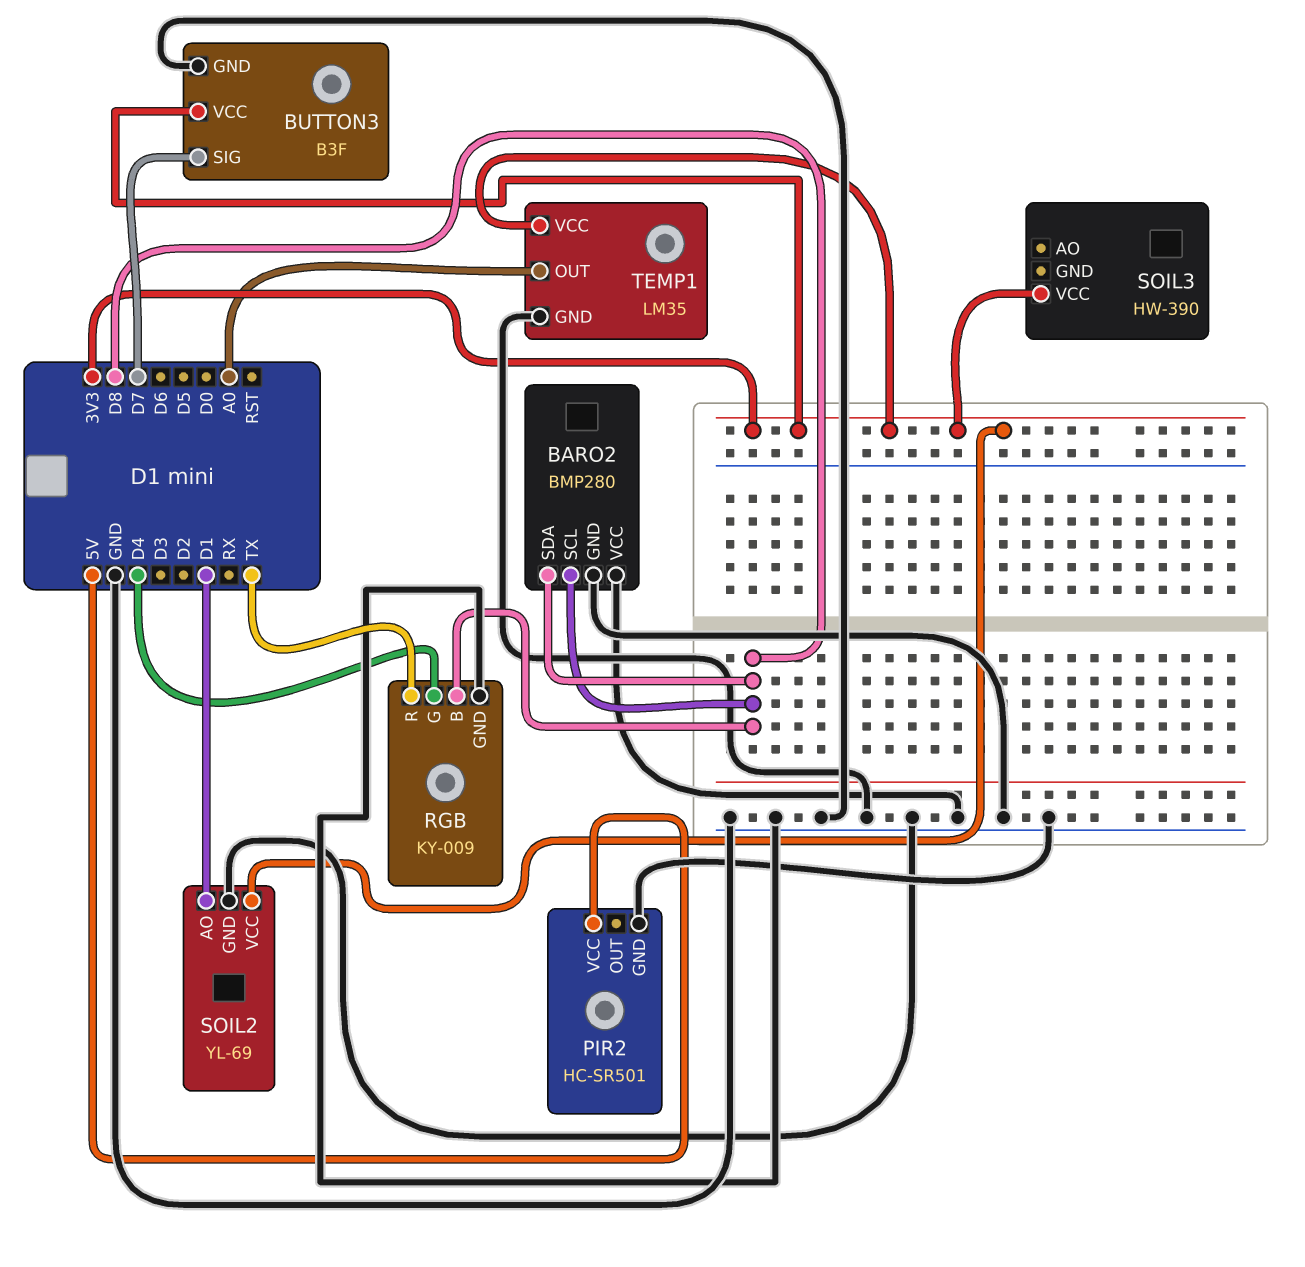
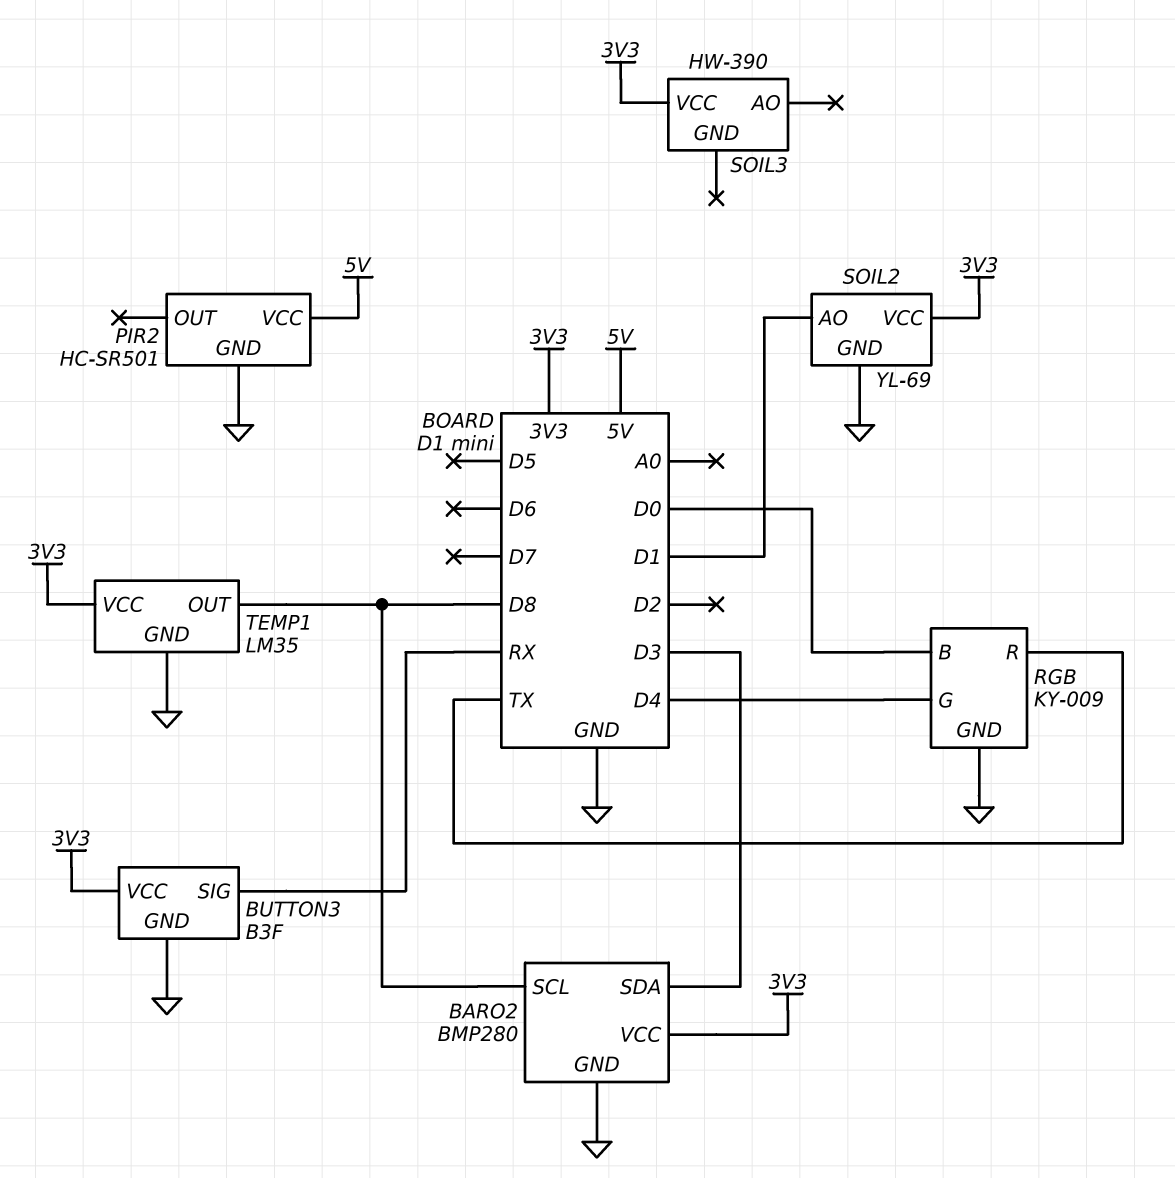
BARO2 pin SDA: D8 -> D3
BARO2 pin VCC: GND -> 3V3
BUTTON3 pin SIG: D7 -> RX
RGB pin B: D8 -> D0
TEMP1 pin OUT: A0 -> D8

